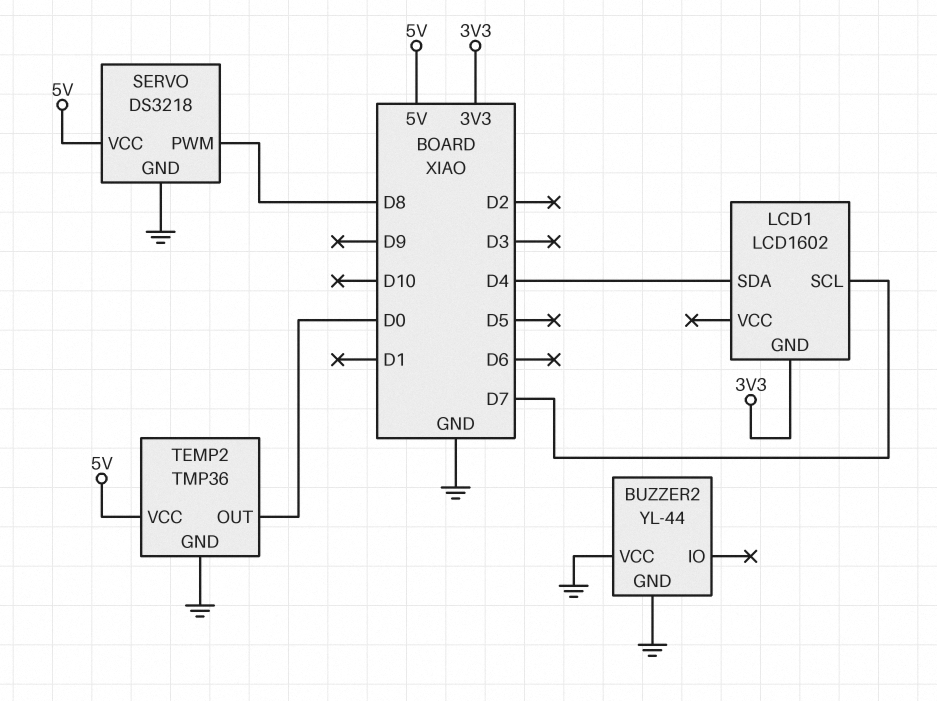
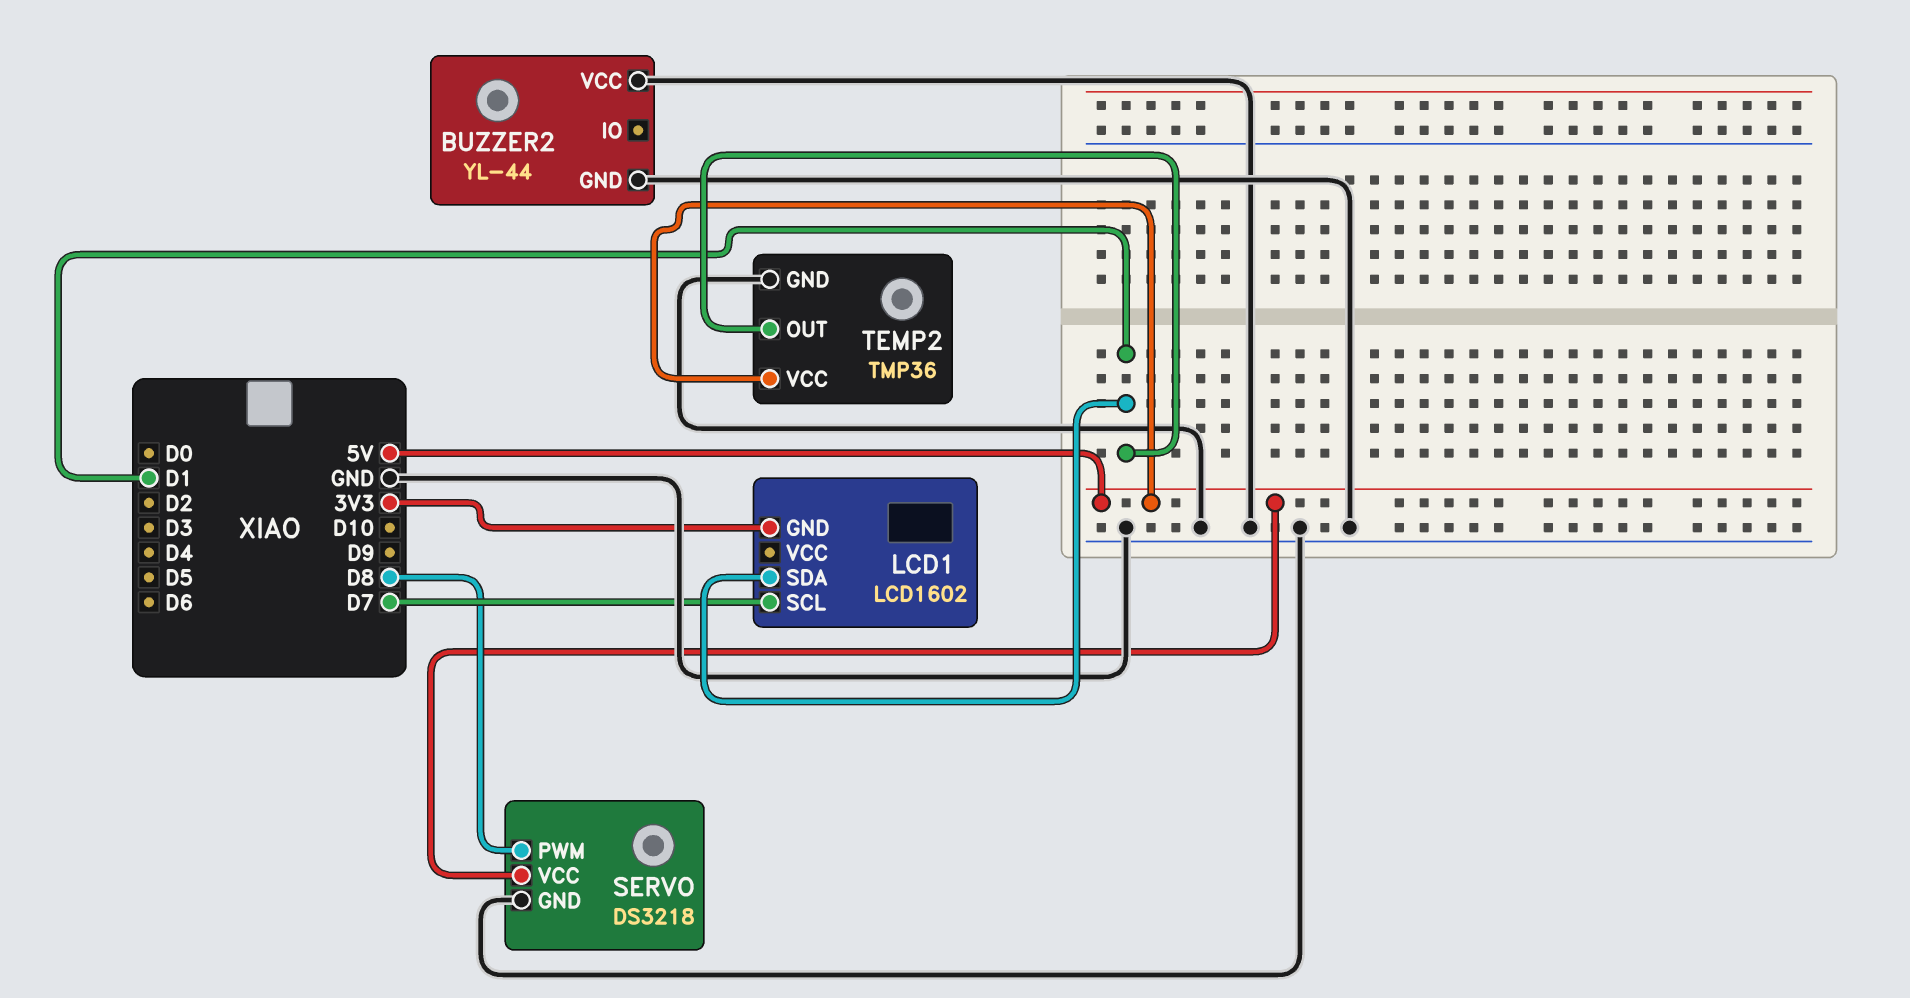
LCD1 pin SDA: D4 -> D1
TEMP2 pin OUT: D0 -> D1

